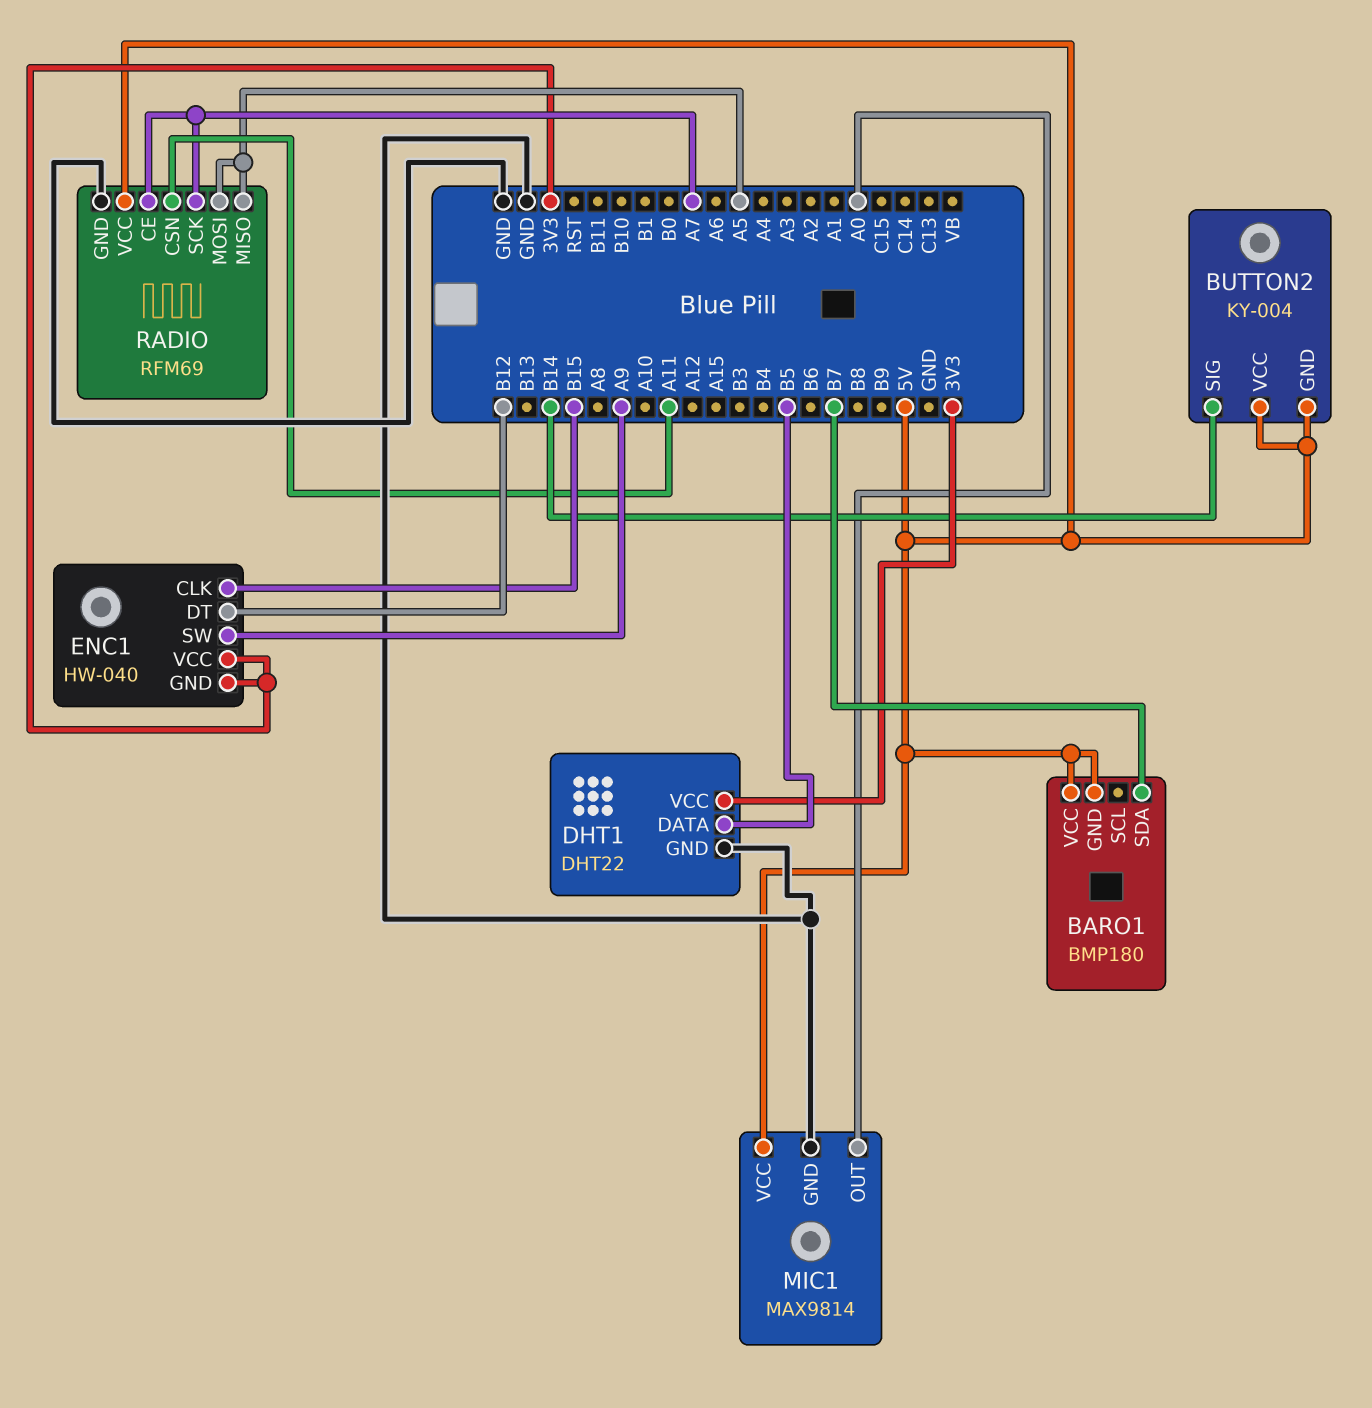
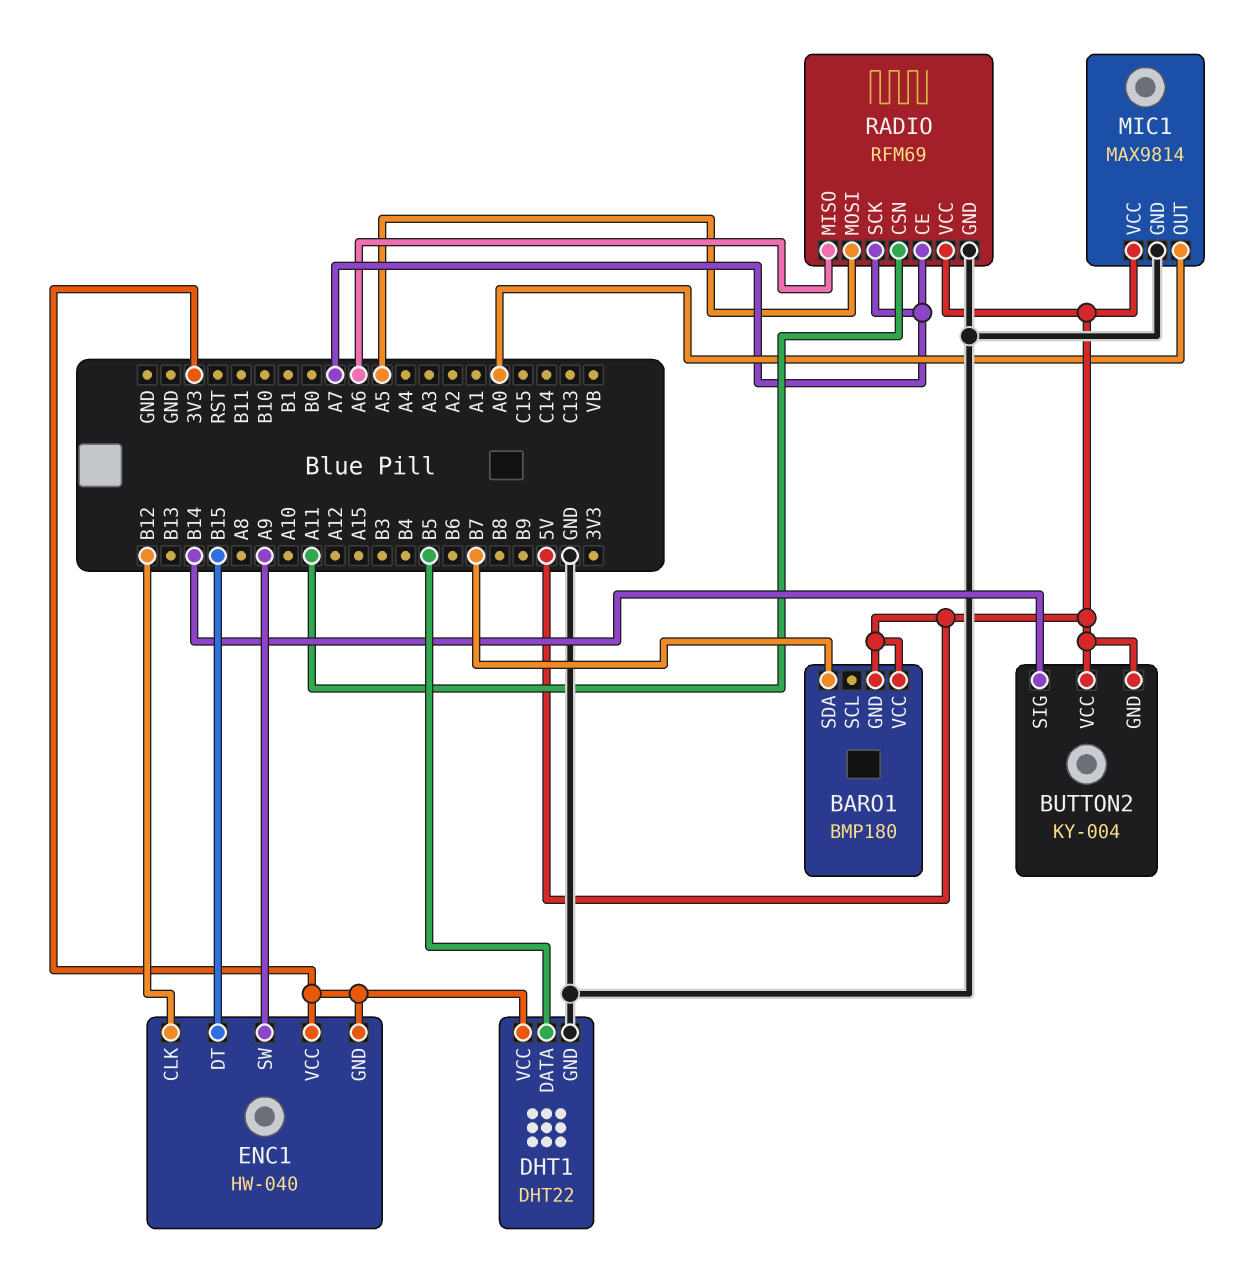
ENC1 pin CLK: B15 -> B12
ENC1 pin DT: B12 -> B15
RADIO pin MISO: A5 -> A6

